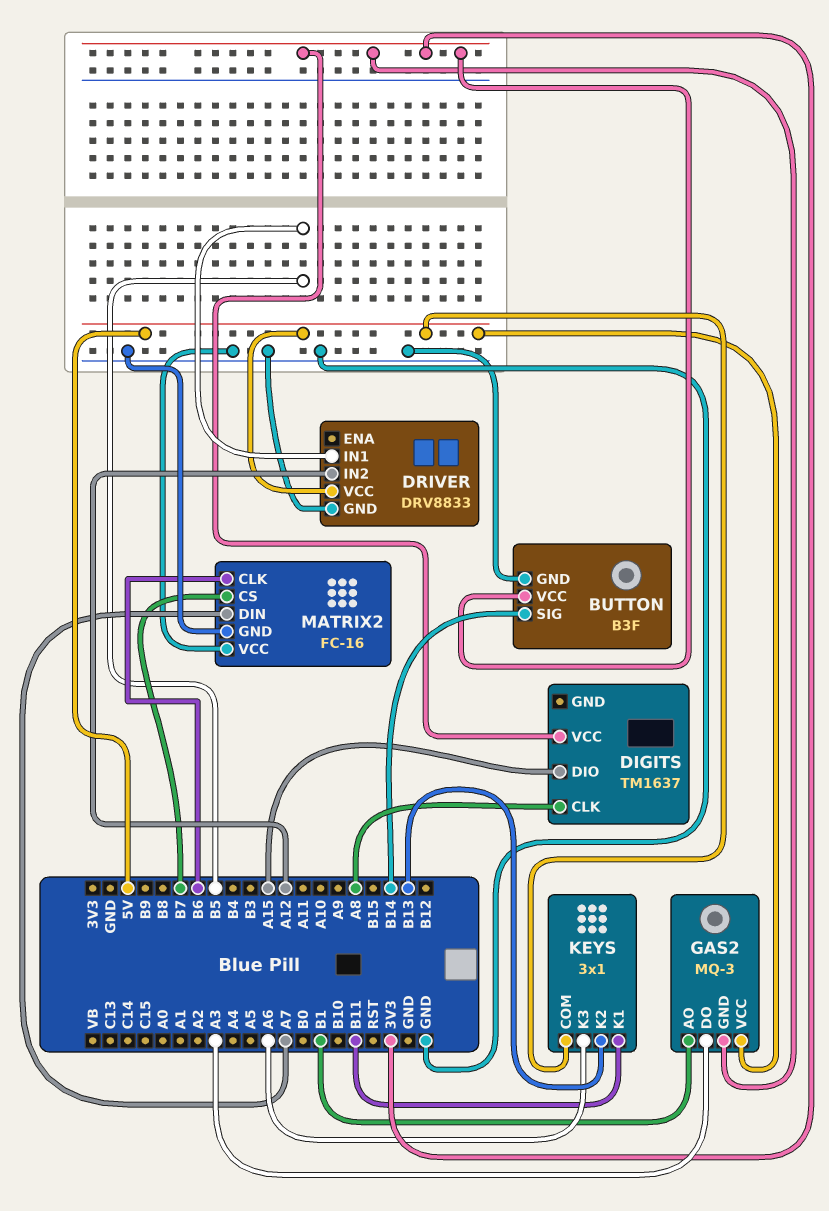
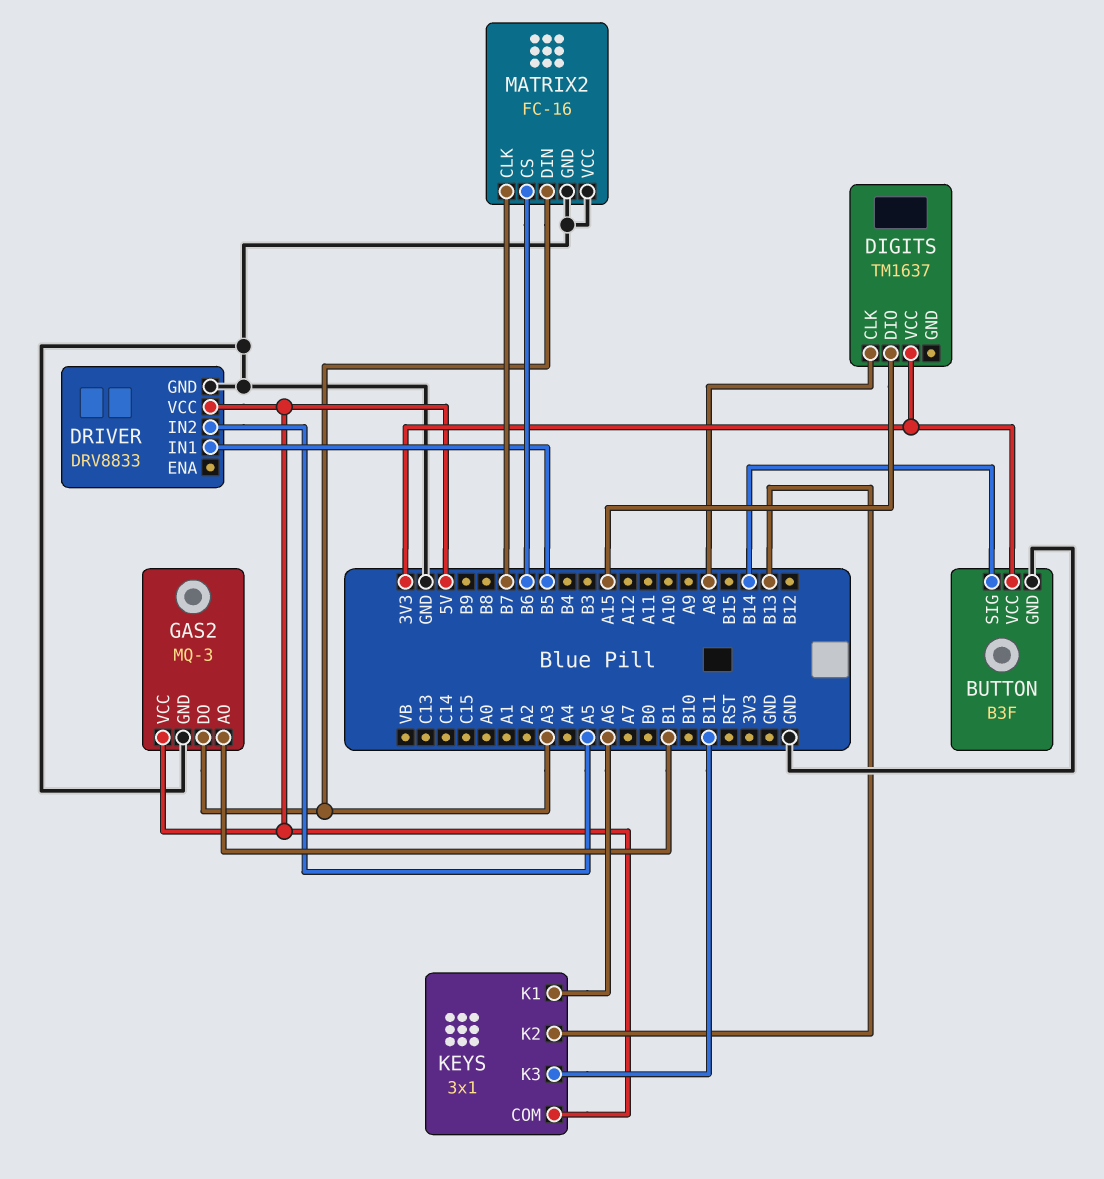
DRIVER pin IN2: A12 -> A5
GAS2 pin GND: 3V3 -> GND
KEYS pin K1: B11 -> A6
KEYS pin K3: A6 -> B11
MATRIX2 pin CLK: B6 -> B7
MATRIX2 pin CS: B7 -> B6
MATRIX2 pin DIN: A7 -> A3

